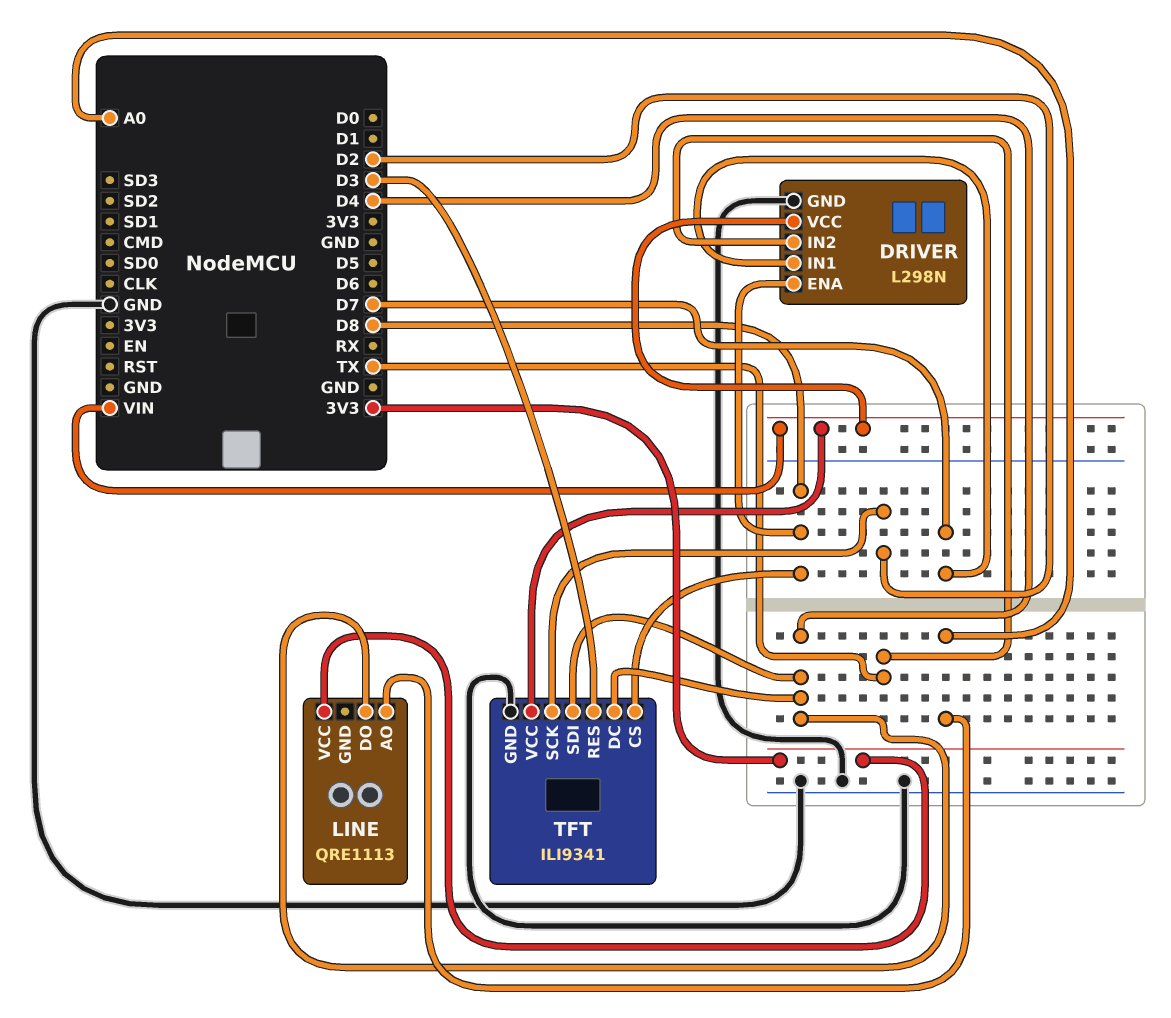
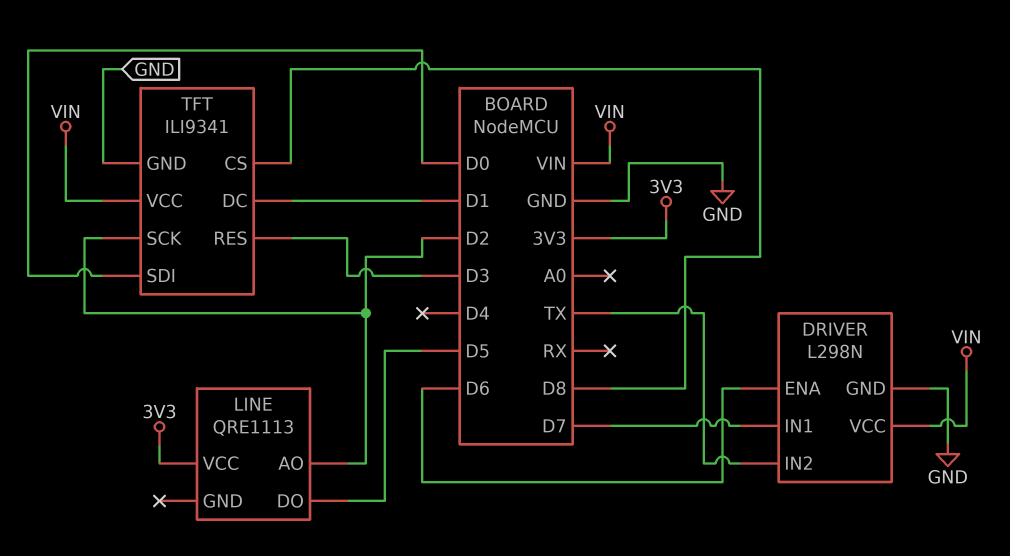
DRIVER pin ENA: D8 -> D6
LINE pin AO: A0 -> D2
LINE pin DO: D4 -> D5
TFT pin DC: D4 -> D1
TFT pin SDI: D4 -> D0

